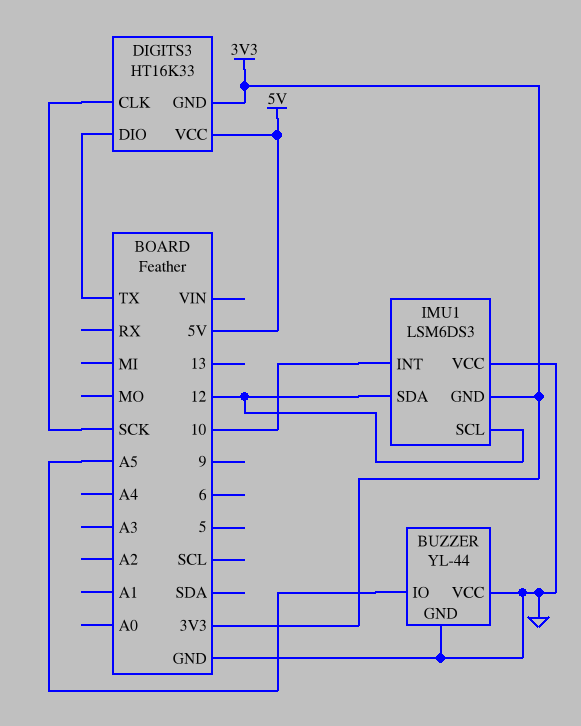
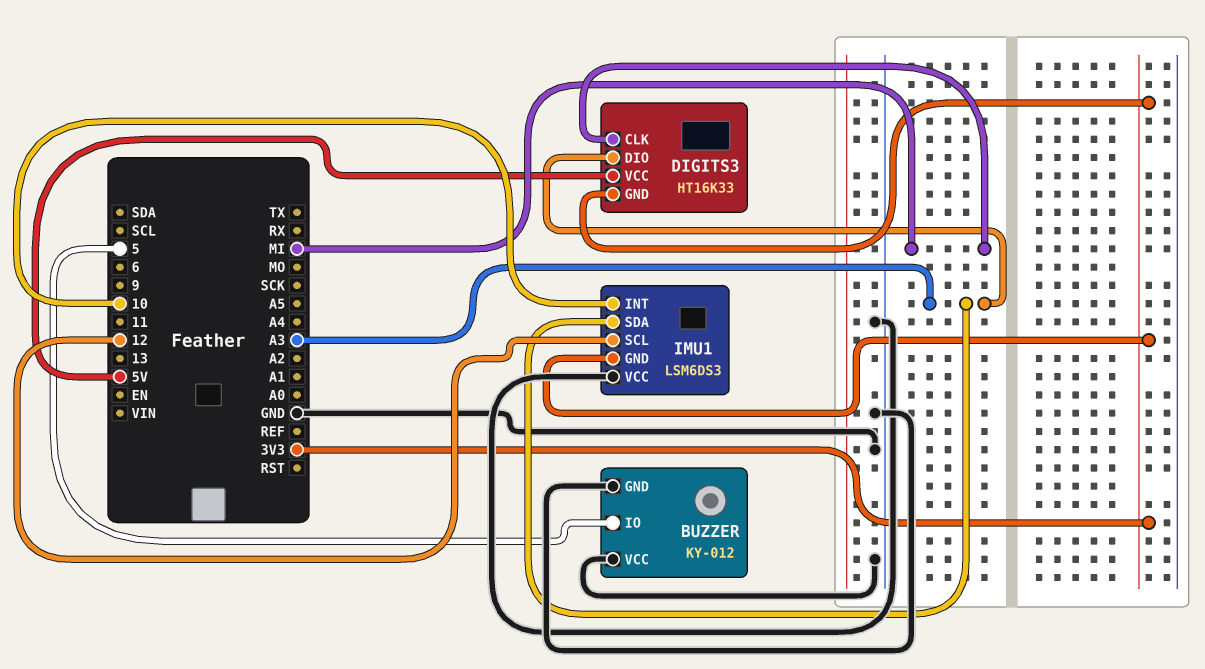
BUZZER: YL-44 -> KY-012
BUZZER pin IO: A5 -> 5
DIGITS3 pin CLK: SCK -> MI
DIGITS3 pin DIO: TX -> A3
IMU1 pin SDA: 12 -> A3

